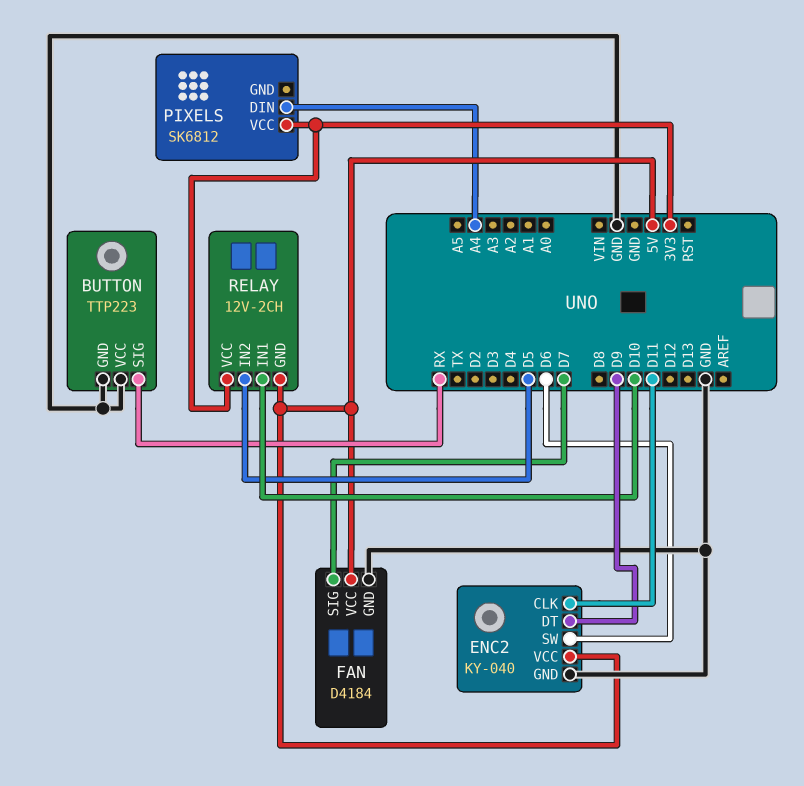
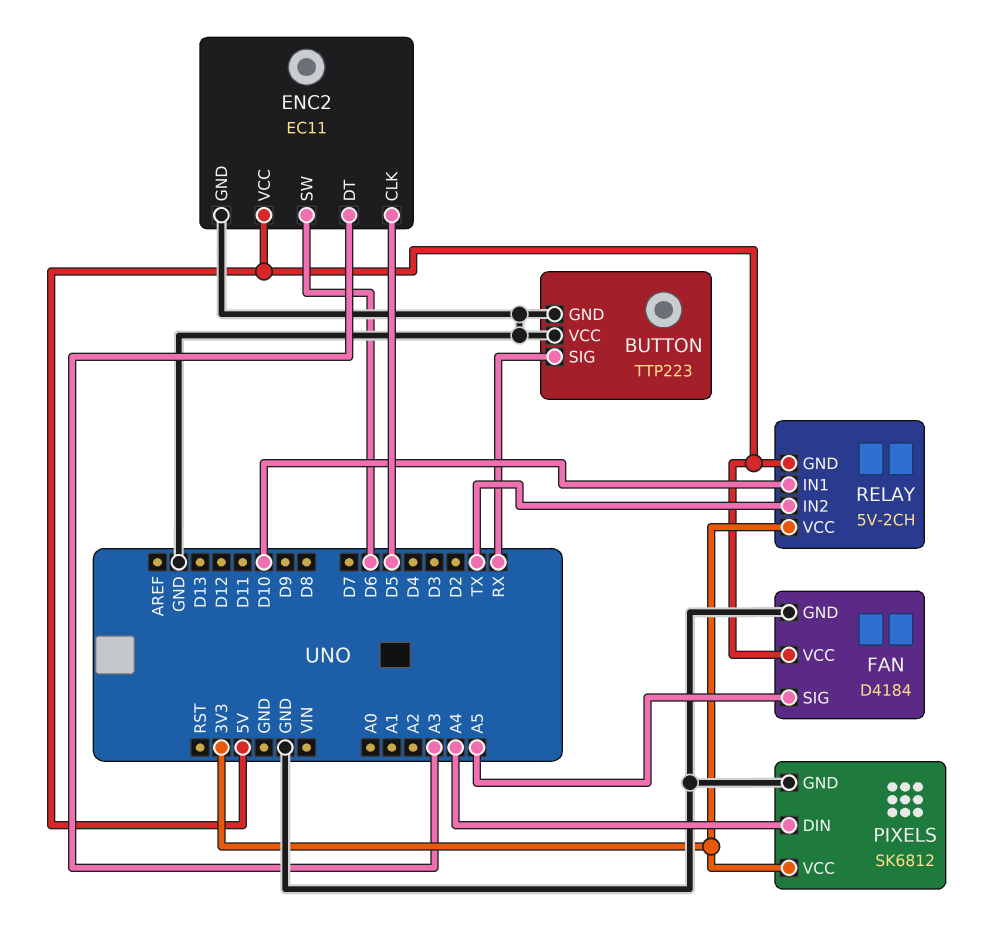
ENC2: KY-040 -> EC11
ENC2 pin CLK: D11 -> D5
ENC2 pin DT: D9 -> A3
FAN pin SIG: D7 -> A5
PIXELS pin GND: none -> GND
RELAY: 12V-2CH -> 5V-2CH
RELAY pin IN2: D5 -> TX

